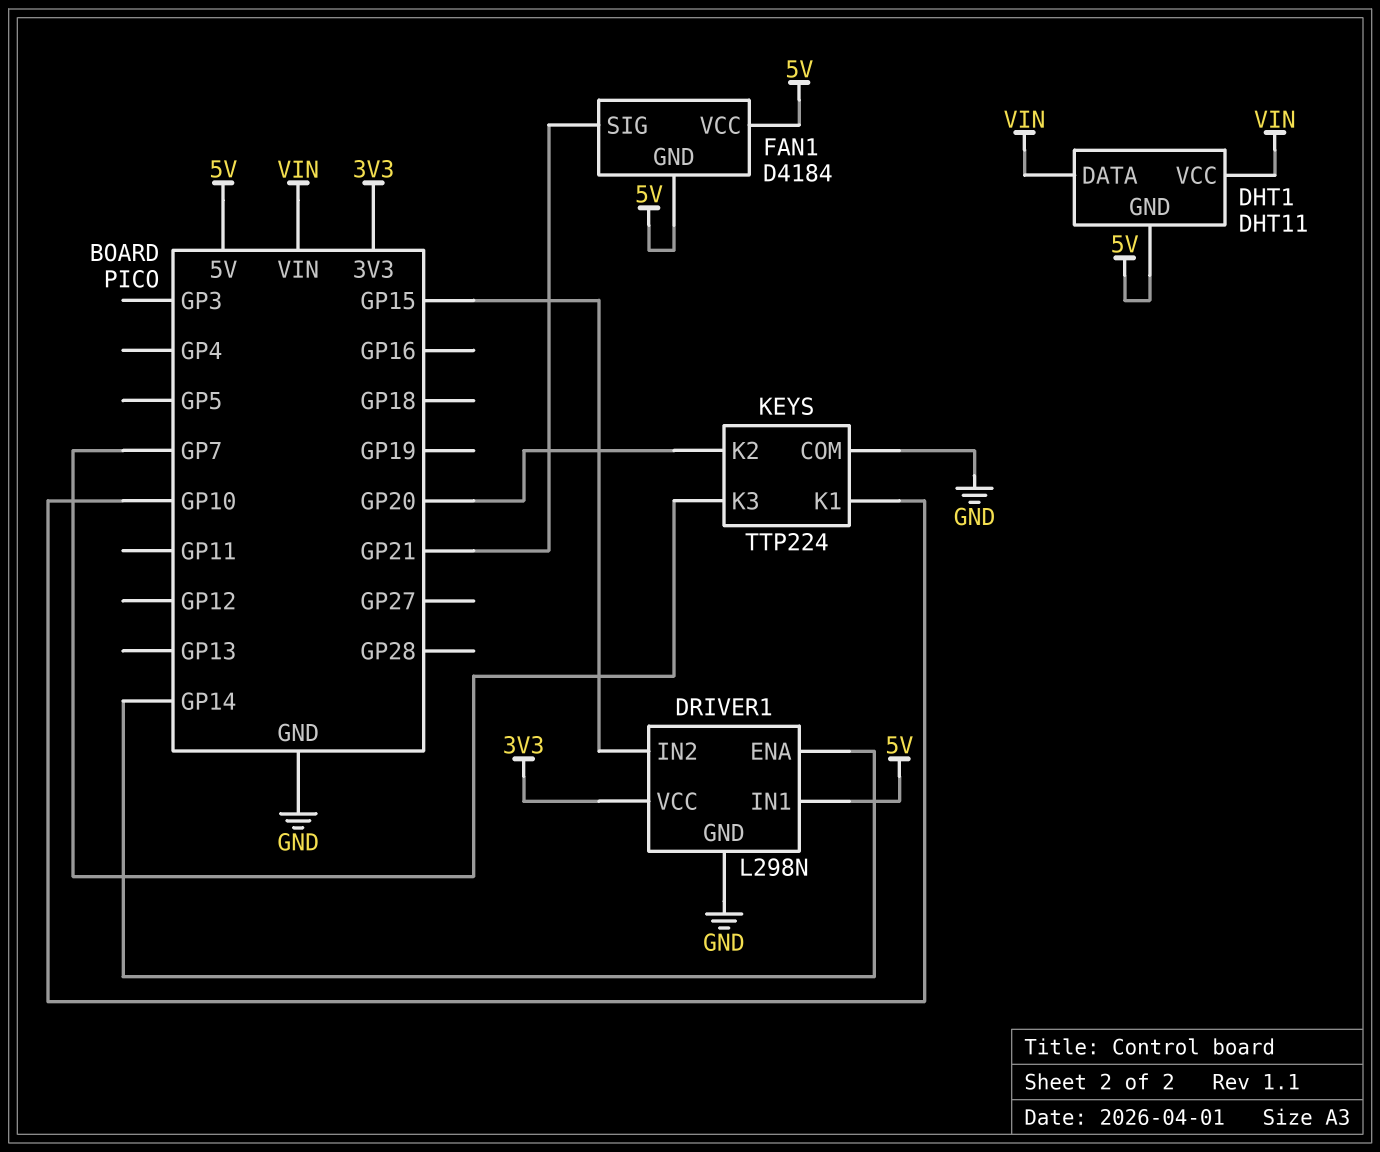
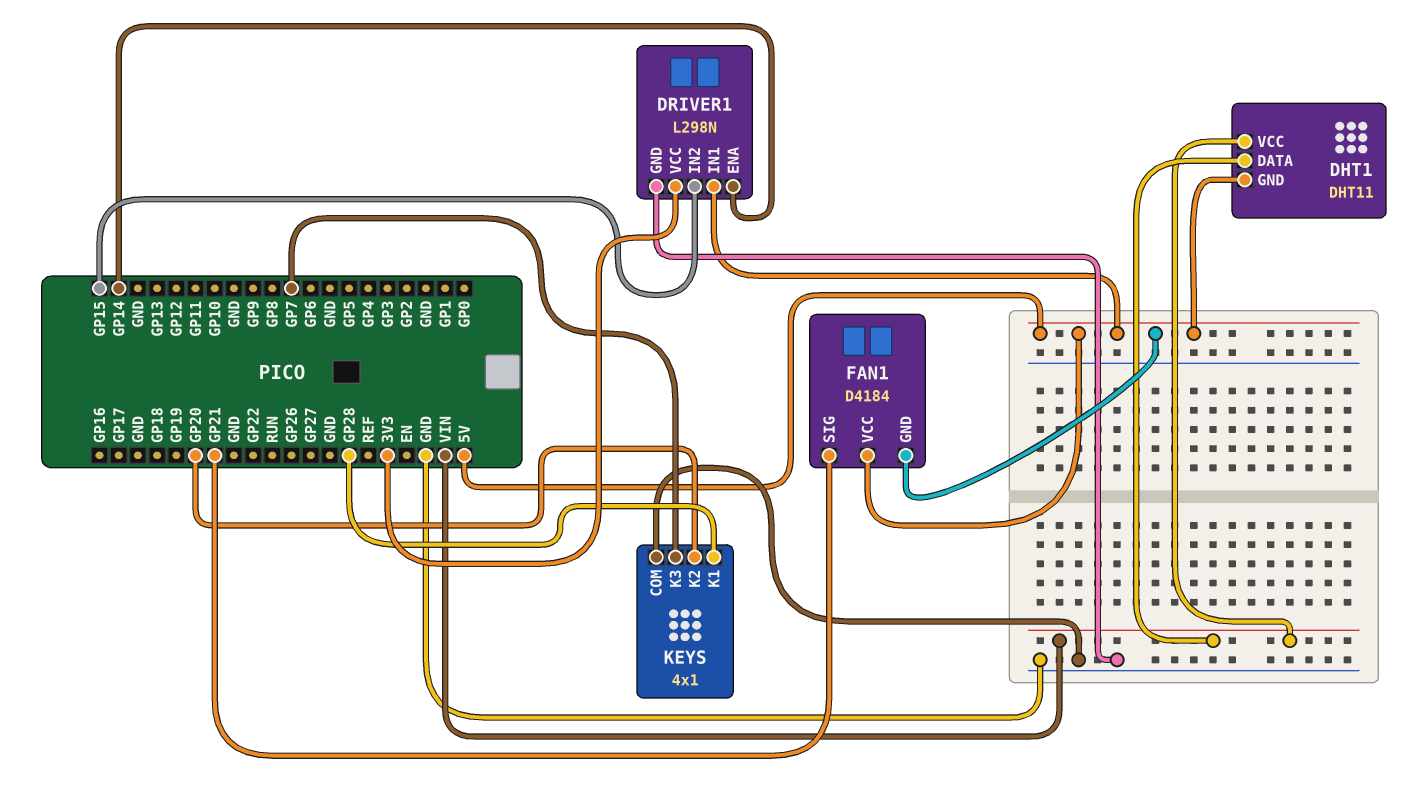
KEYS: TTP224 -> 4x1
KEYS pin K1: GP10 -> GP28

